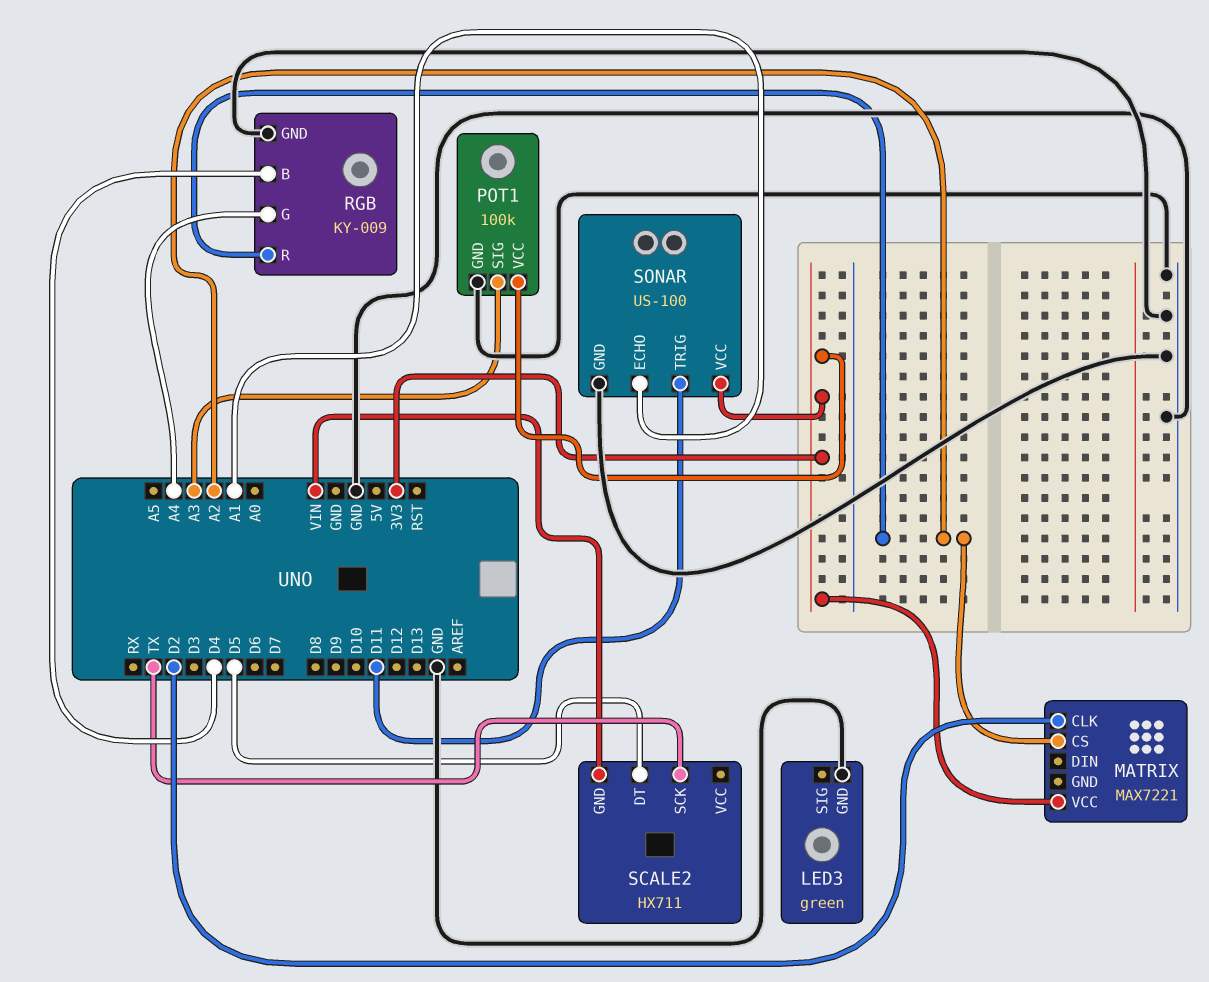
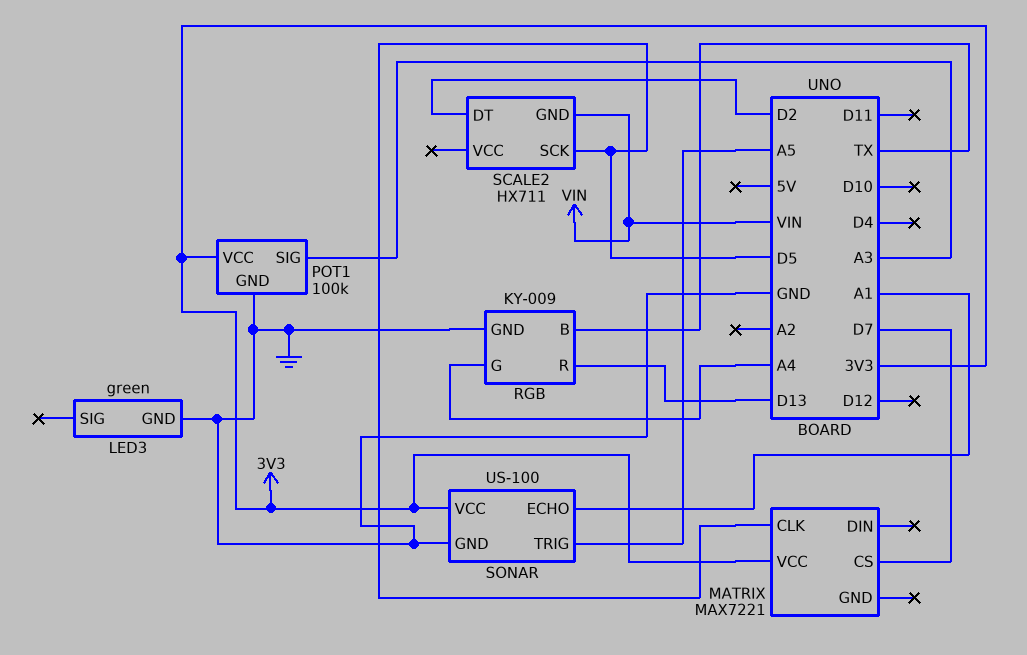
MATRIX pin CLK: D2 -> D5
MATRIX pin CS: A2 -> D7
RGB pin B: D4 -> TX
RGB pin R: A2 -> D13
SCALE2 pin DT: D5 -> D2
SCALE2 pin SCK: TX -> D5
SONAR pin TRIG: D11 -> A5

